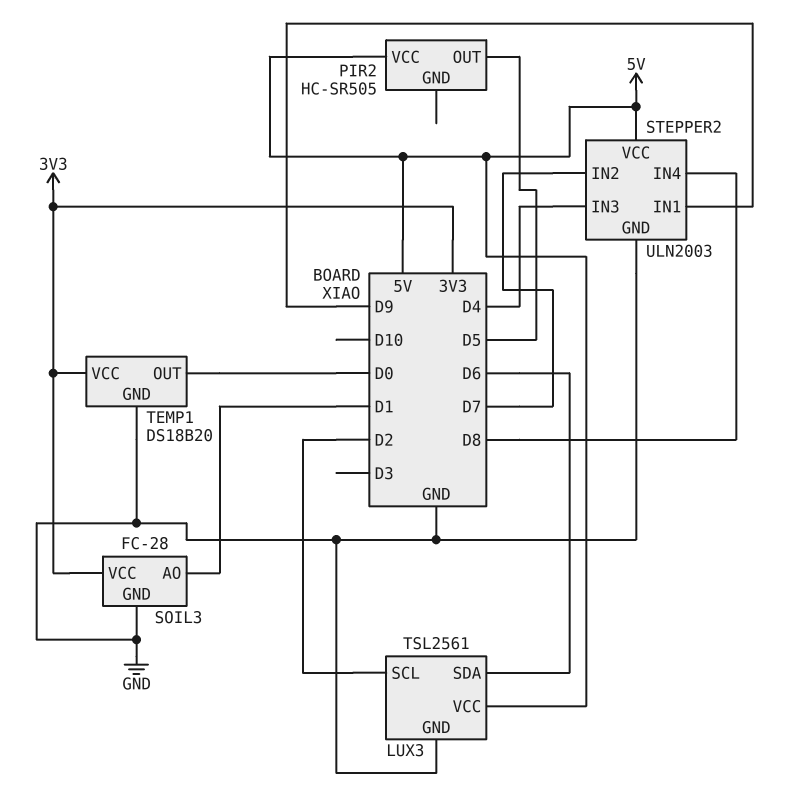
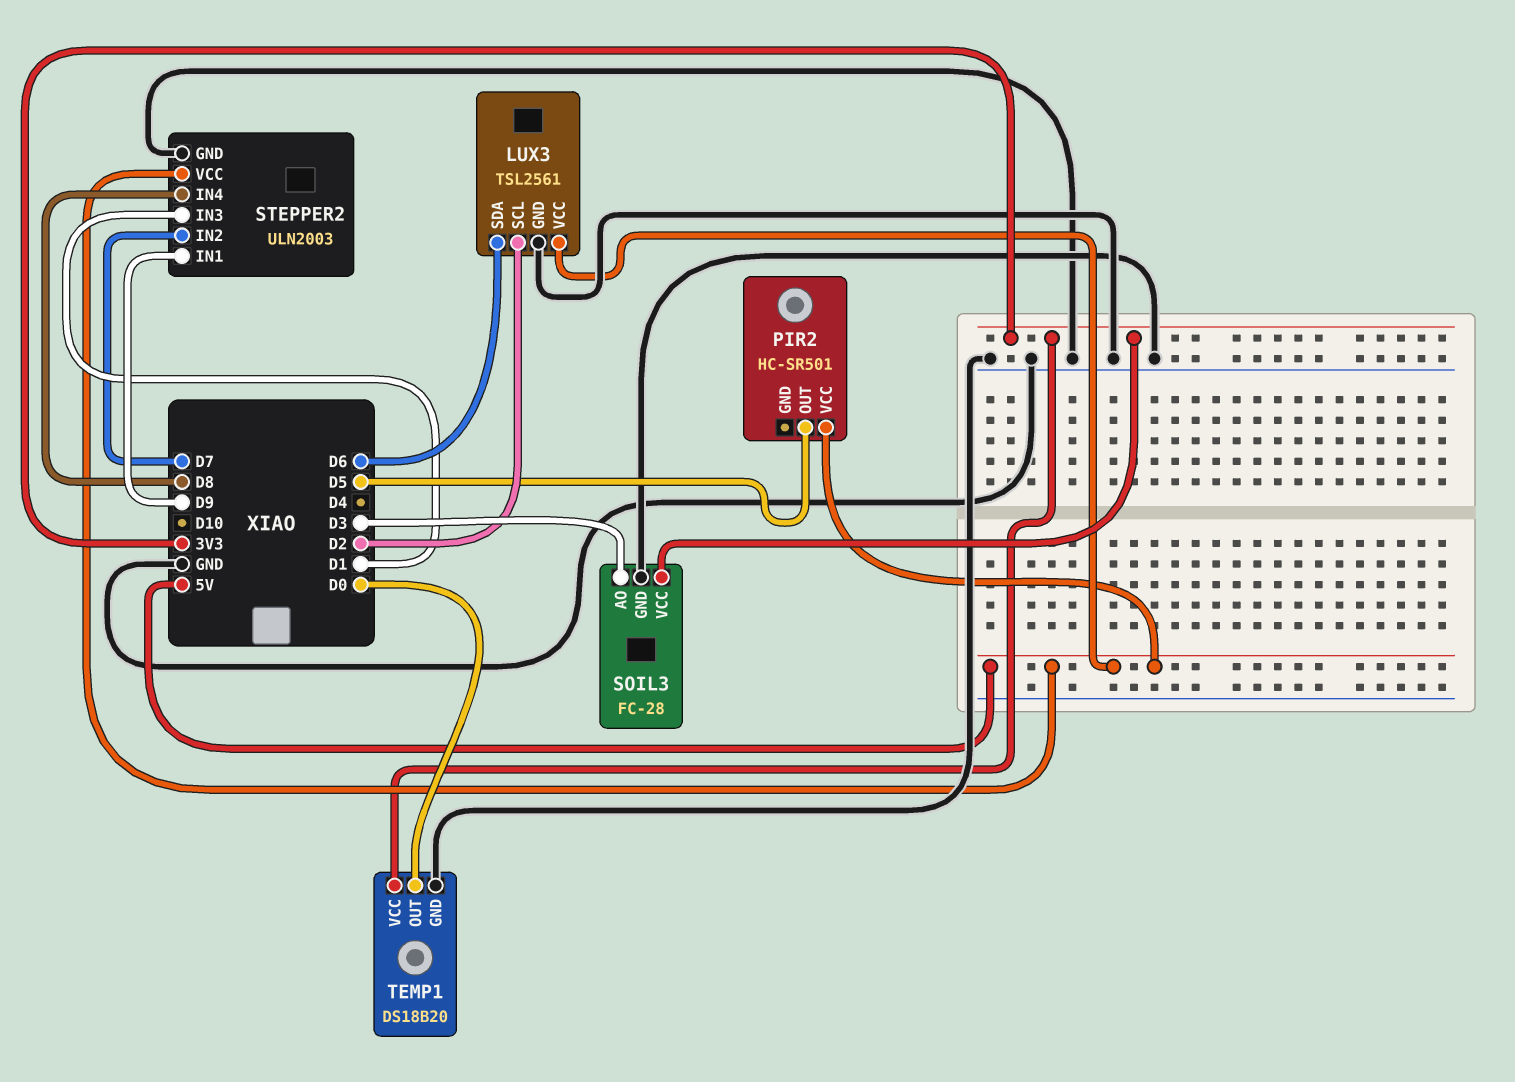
PIR2: HC-SR505 -> HC-SR501
SOIL3 pin AO: D1 -> D3
STEPPER2 pin IN3: D4 -> D1

